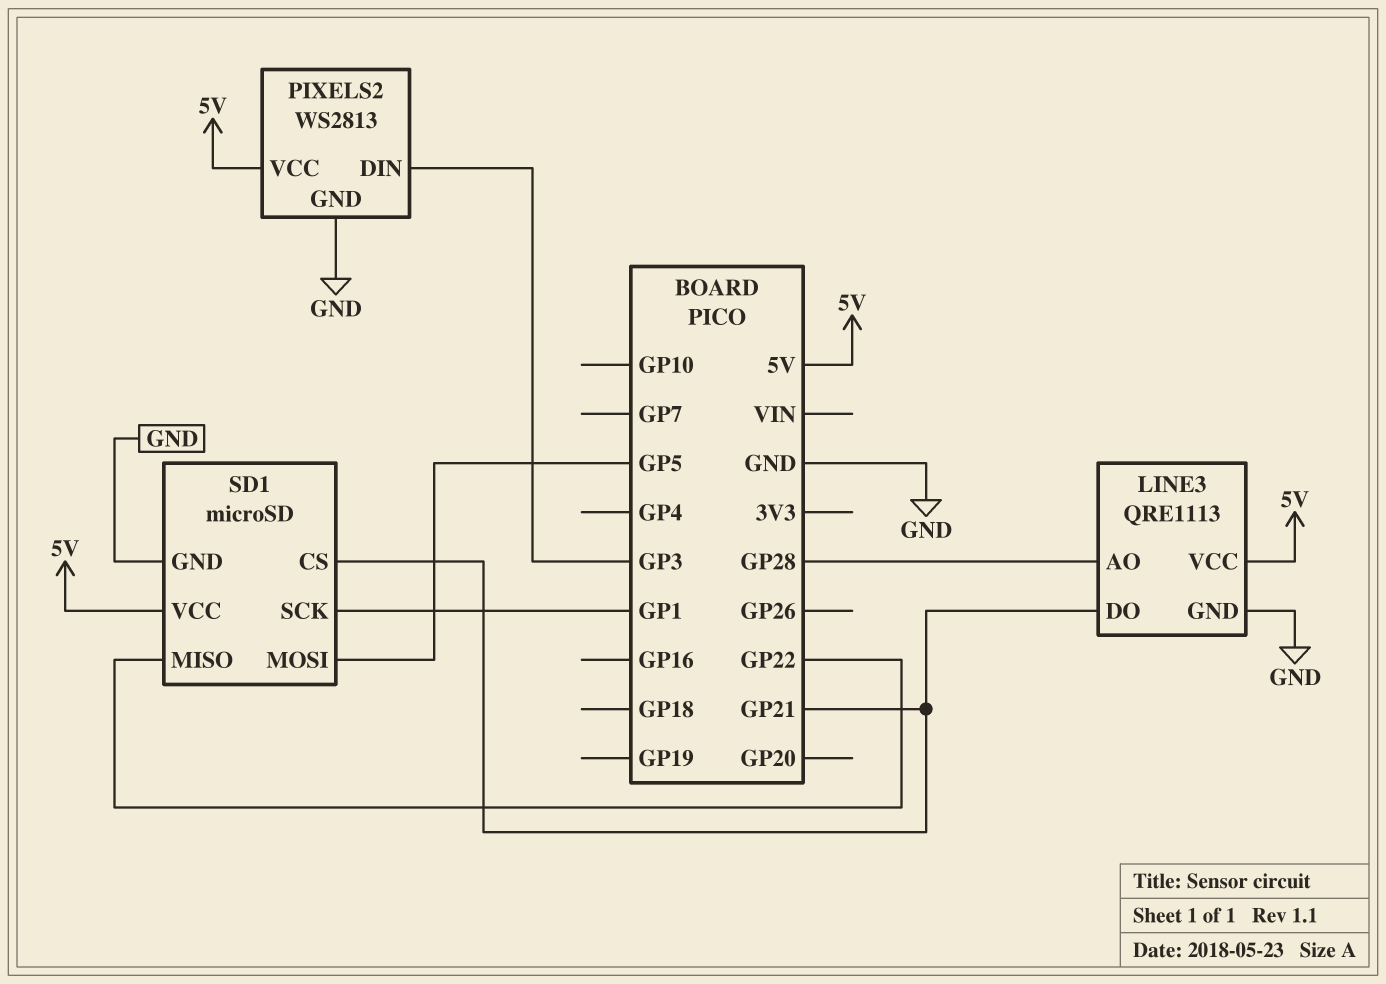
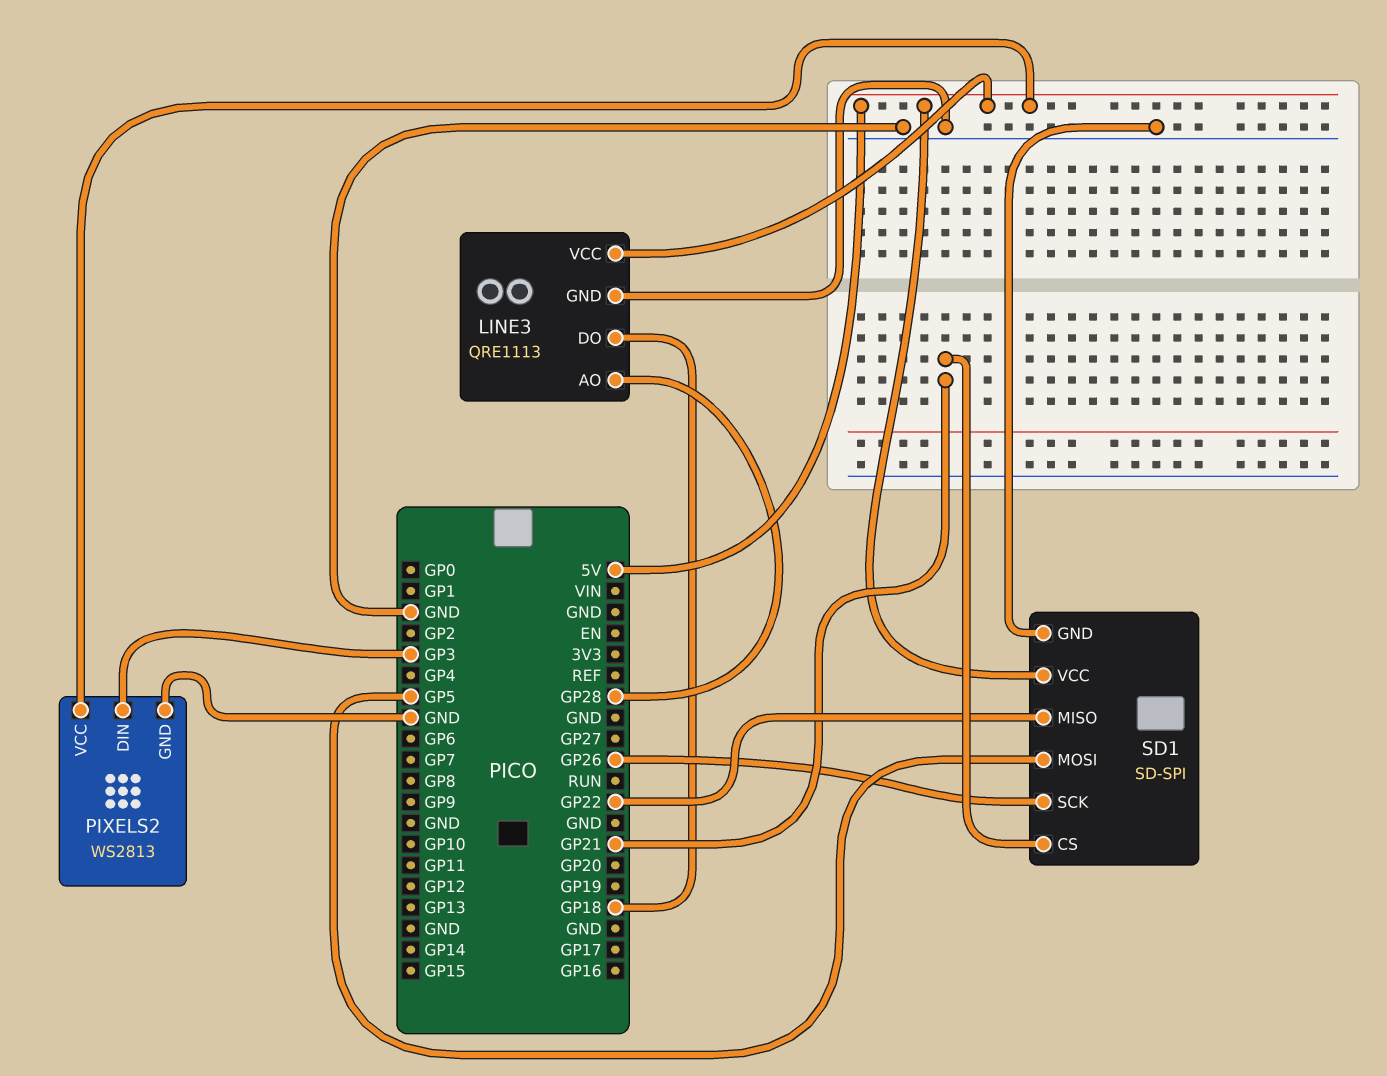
LINE3 pin DO: GP21 -> GP18
SD1: microSD -> SD-SPI
SD1 pin SCK: GP1 -> GP26

